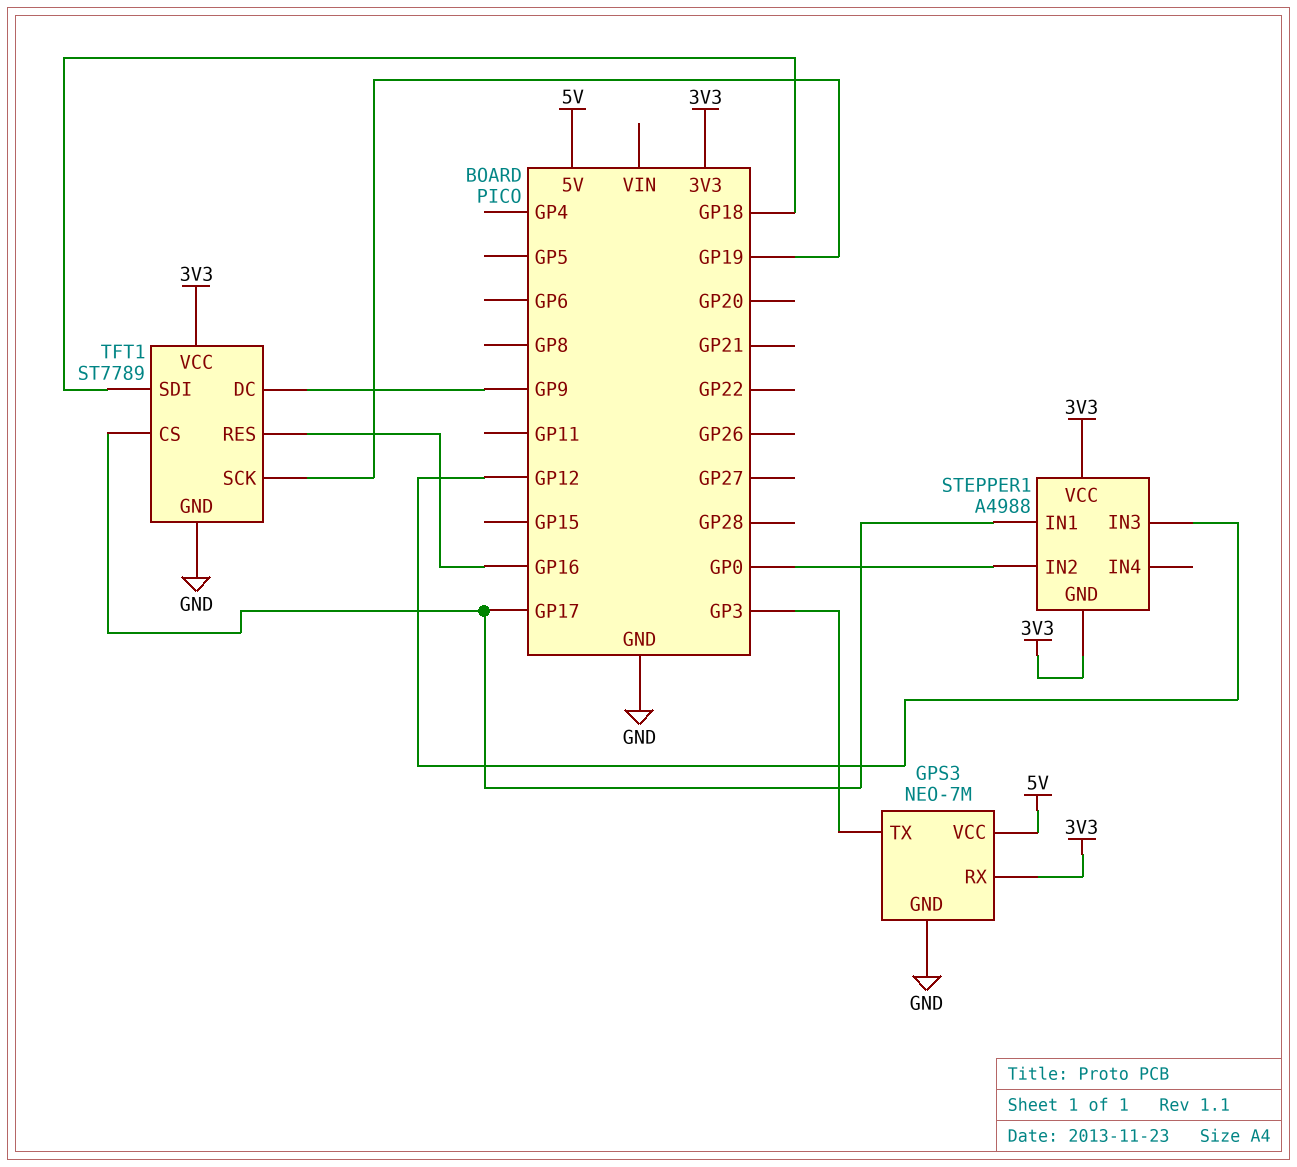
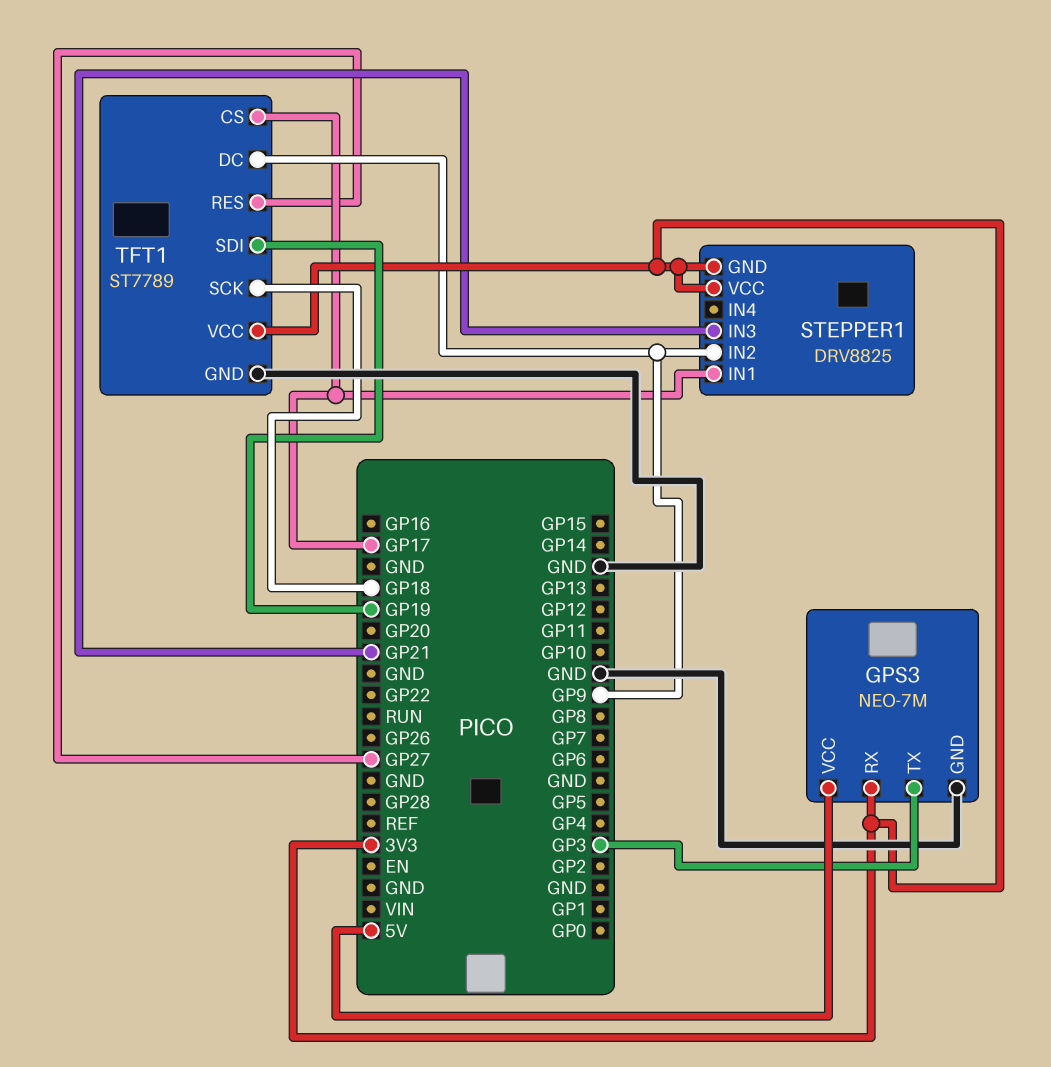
STEPPER1: A4988 -> DRV8825
STEPPER1 pin IN2: GP0 -> GP9
STEPPER1 pin IN3: GP12 -> GP21
TFT1 pin RES: GP16 -> GP27
TFT1 pin SCK: GP19 -> GP18
TFT1 pin SDI: GP18 -> GP19

